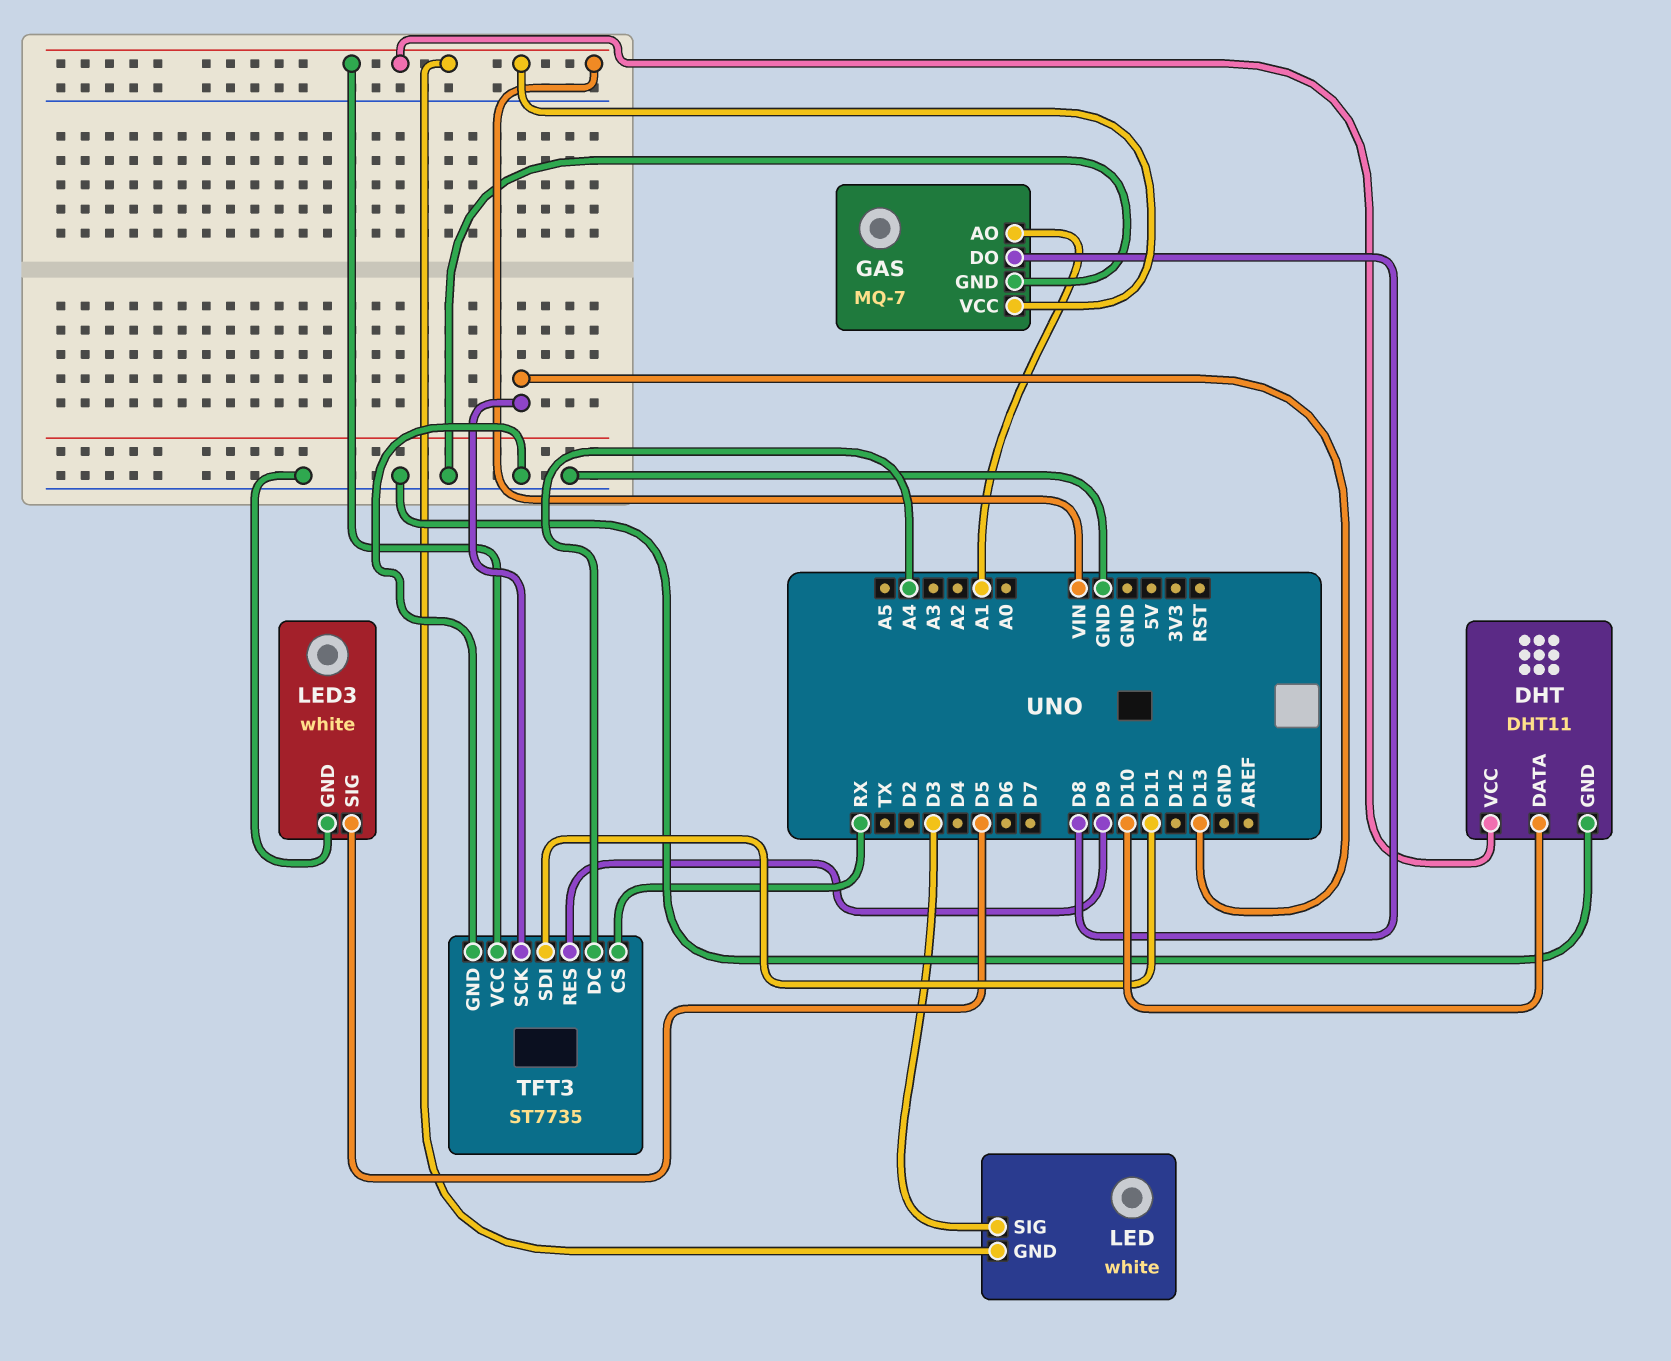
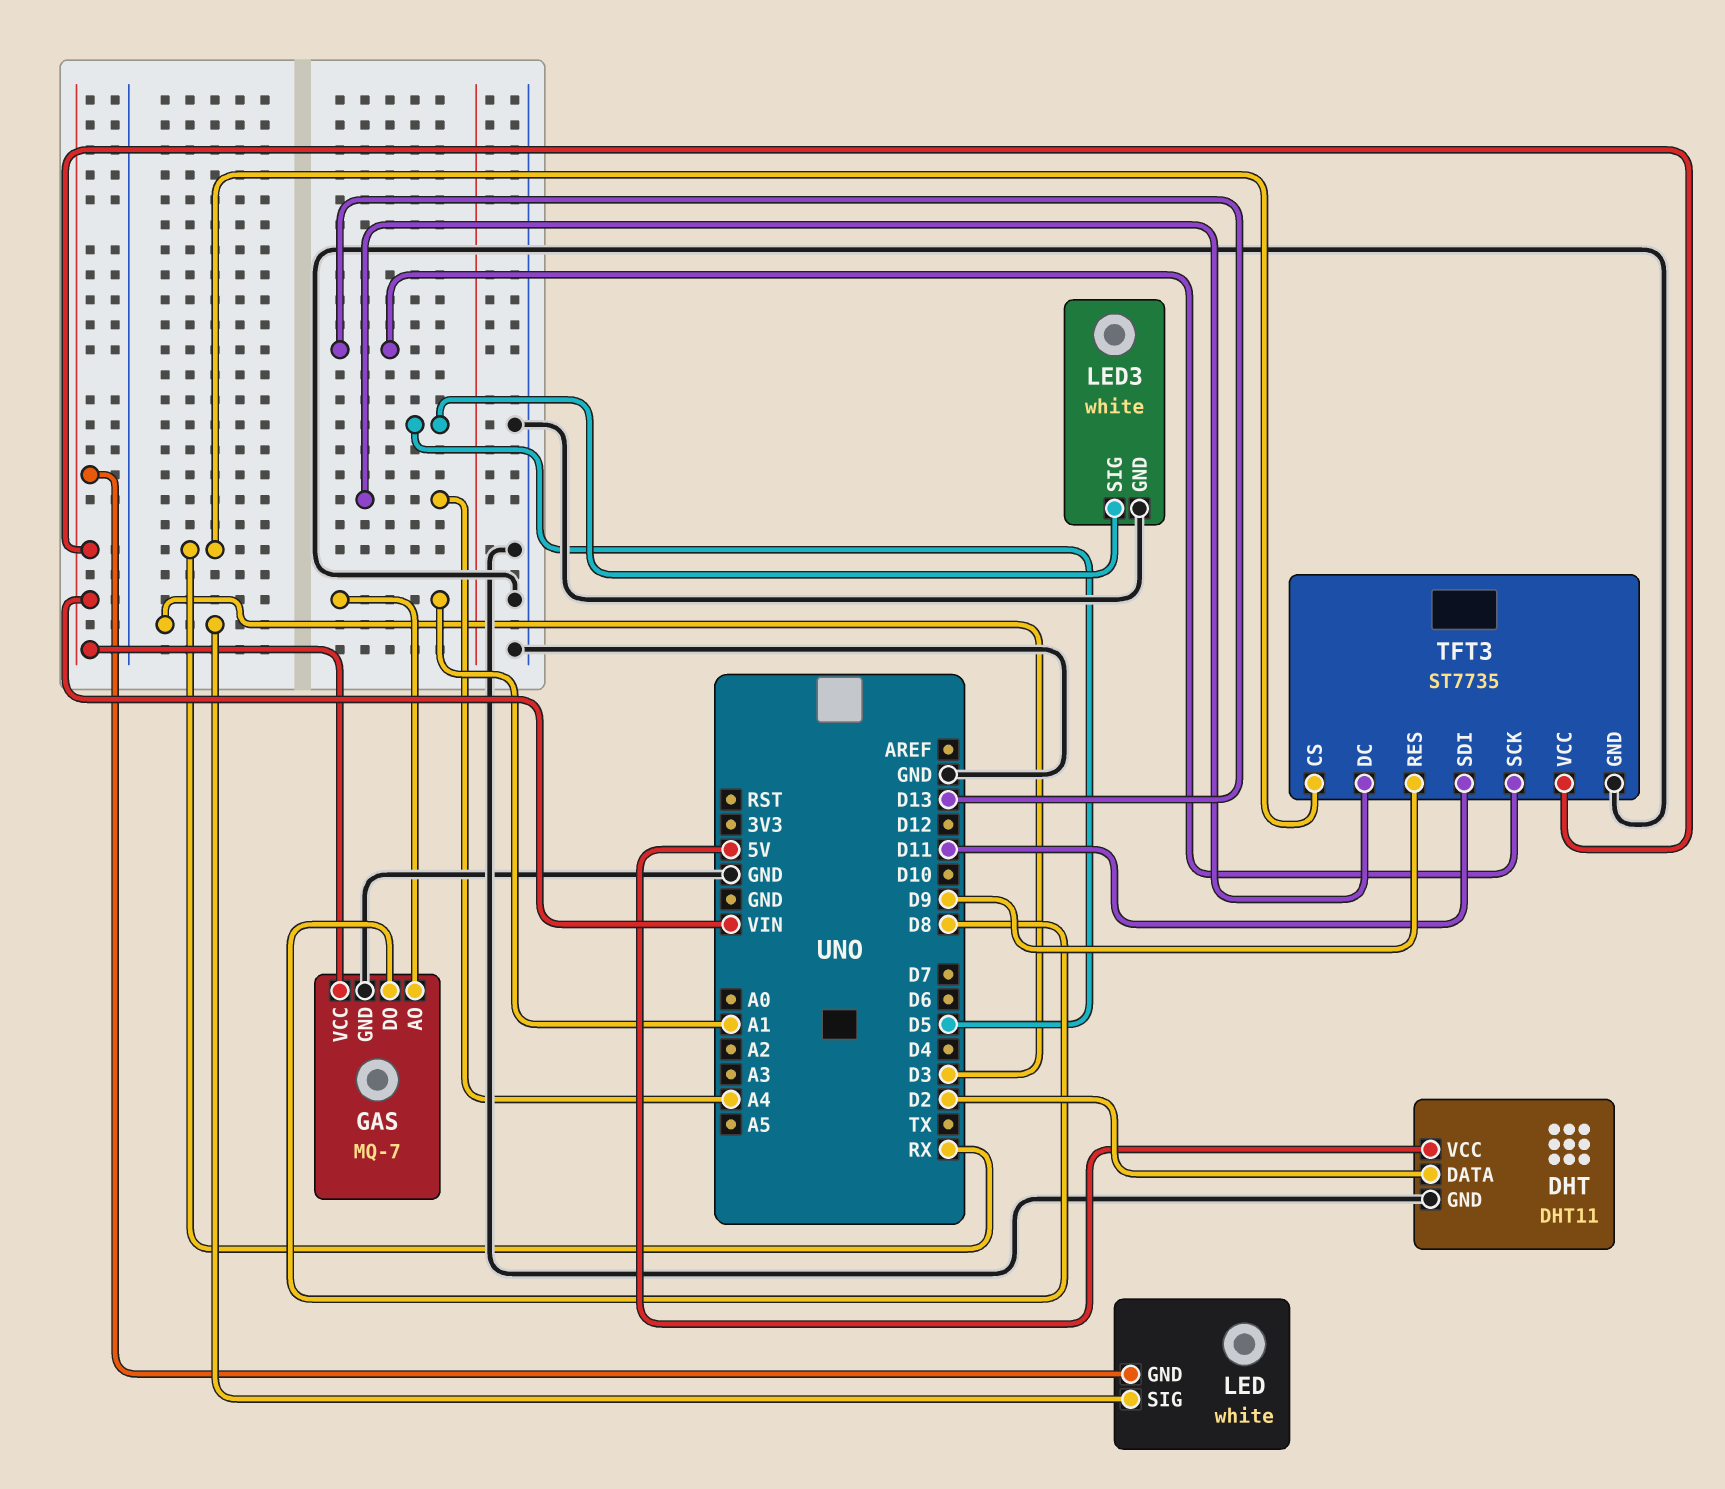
DHT pin DATA: D10 -> D2
DHT pin VCC: VIN -> 5V

